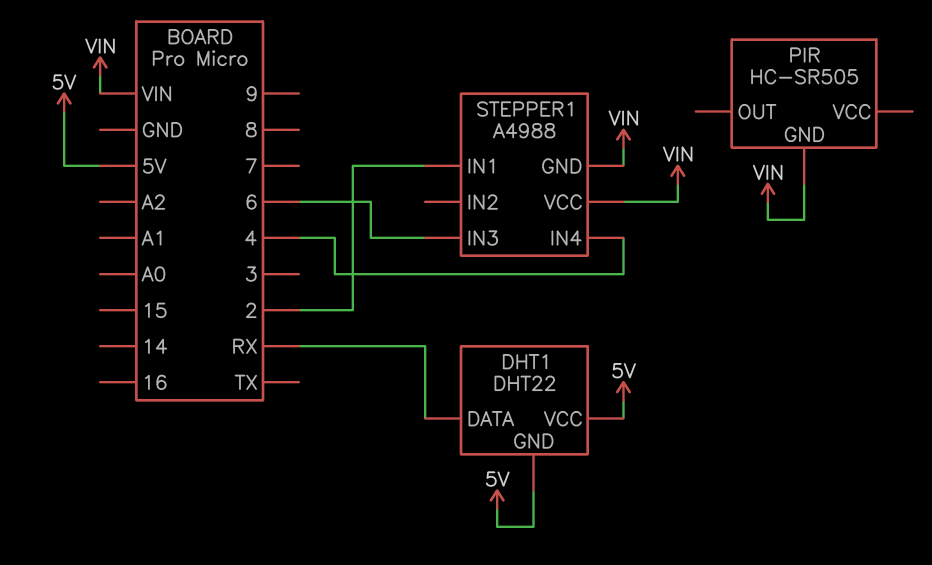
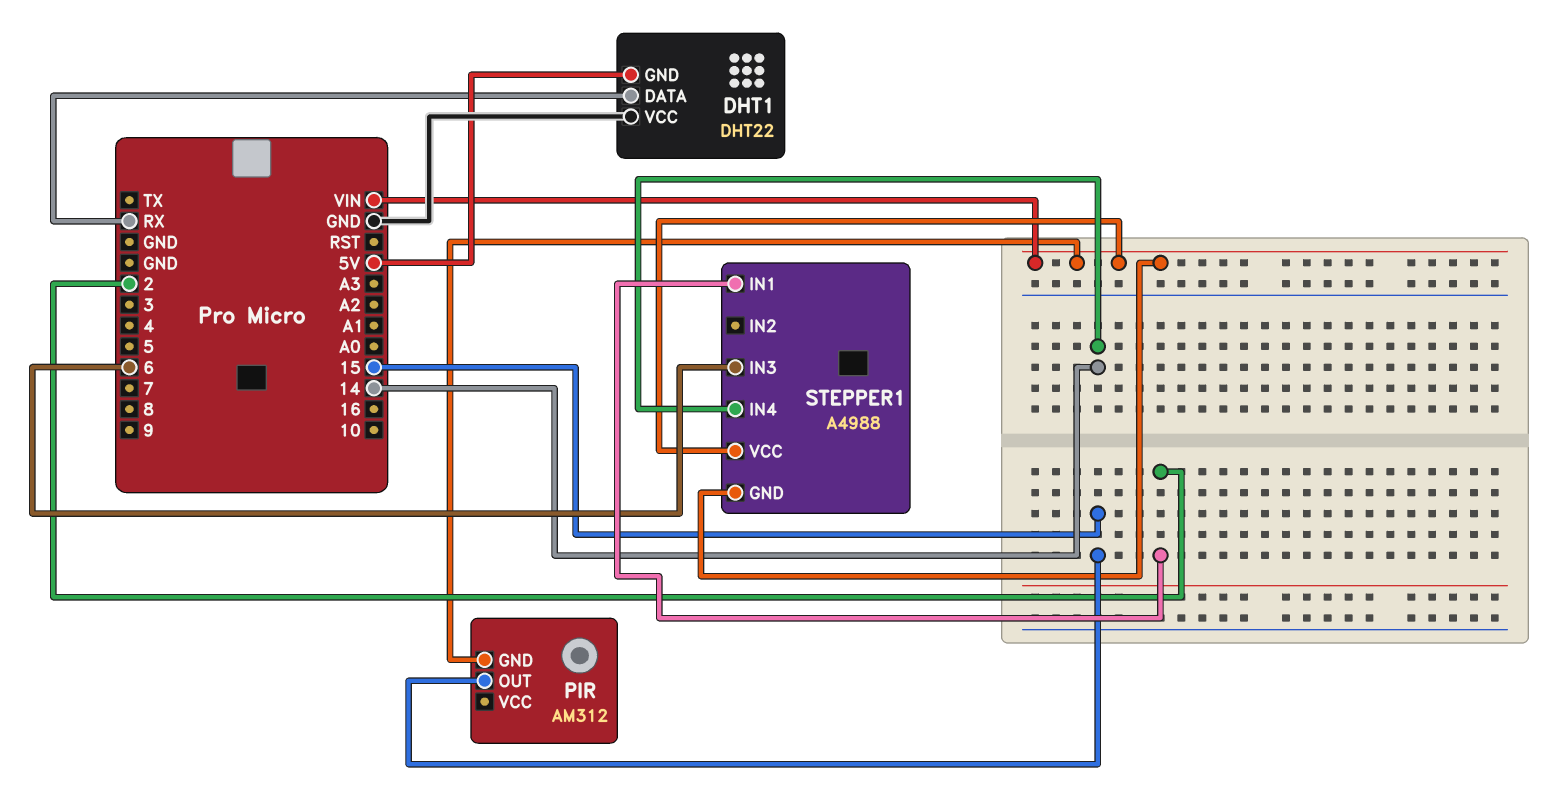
DHT1 pin VCC: 5V -> GND
PIR: HC-SR505 -> AM312
PIR pin OUT: none -> 15
STEPPER1 pin IN4: 4 -> 14

